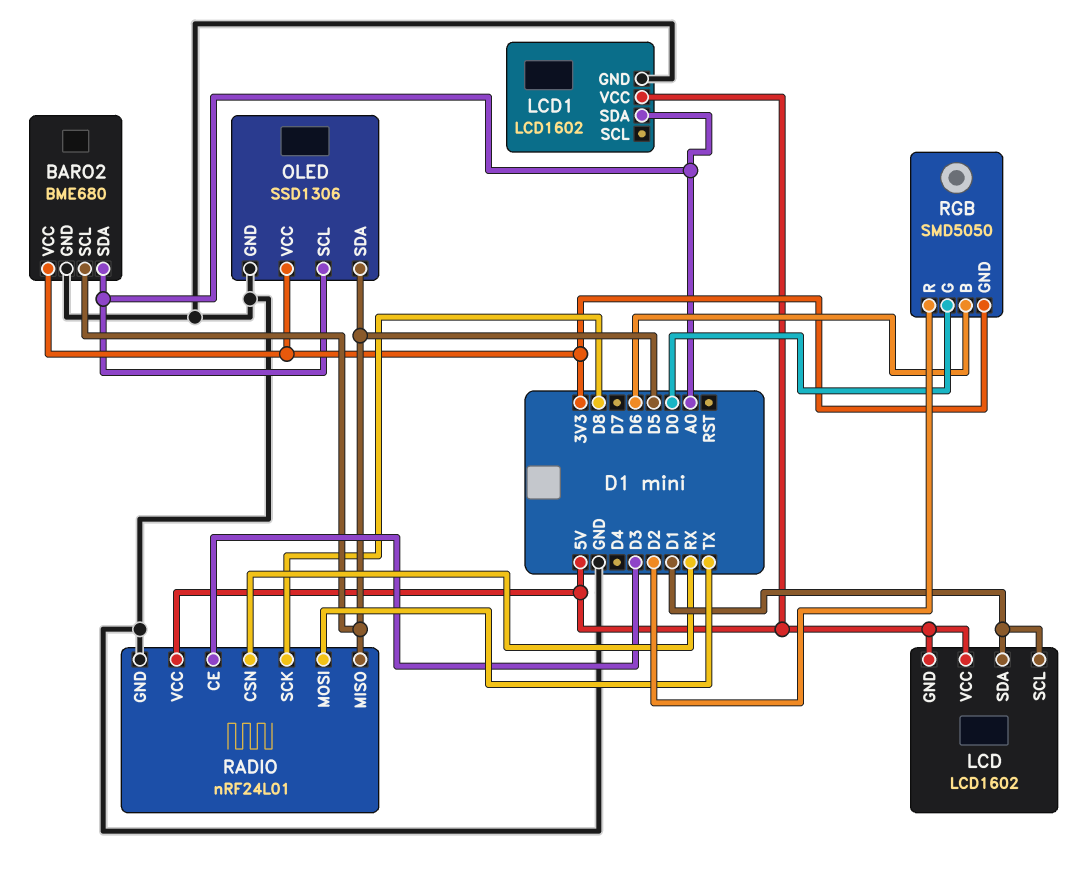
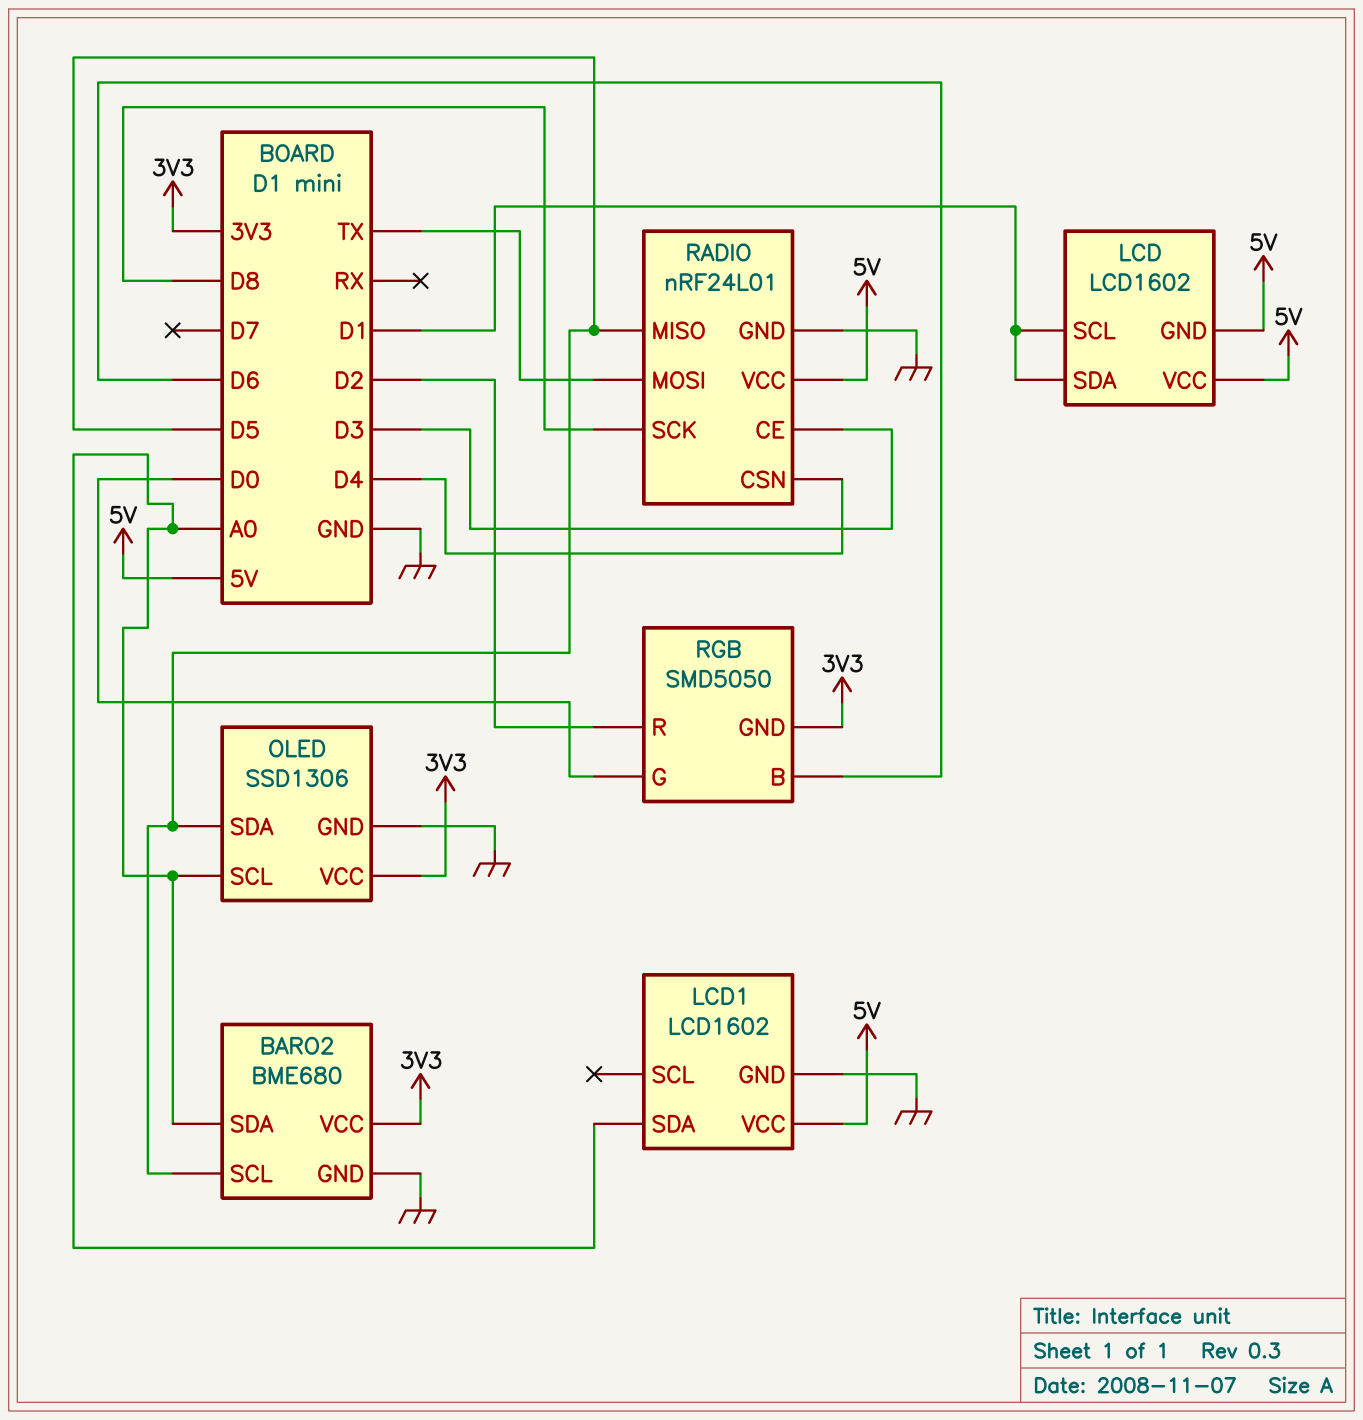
RADIO pin CSN: RX -> D4

